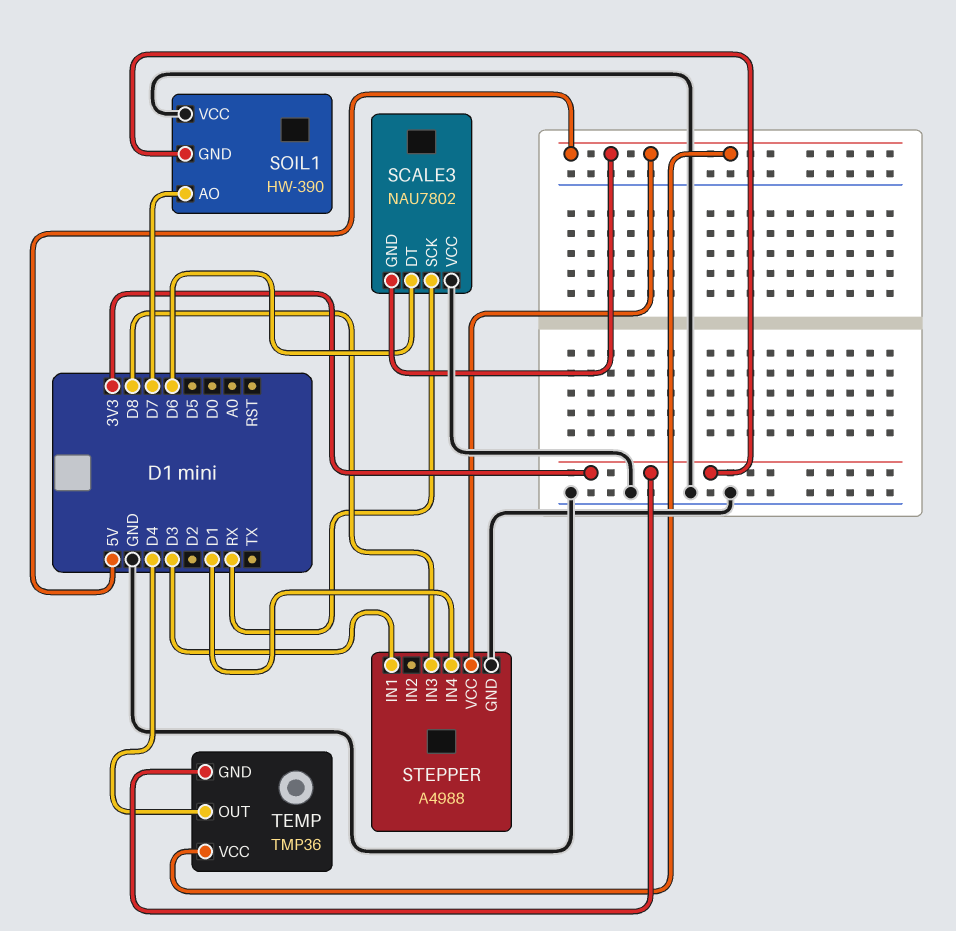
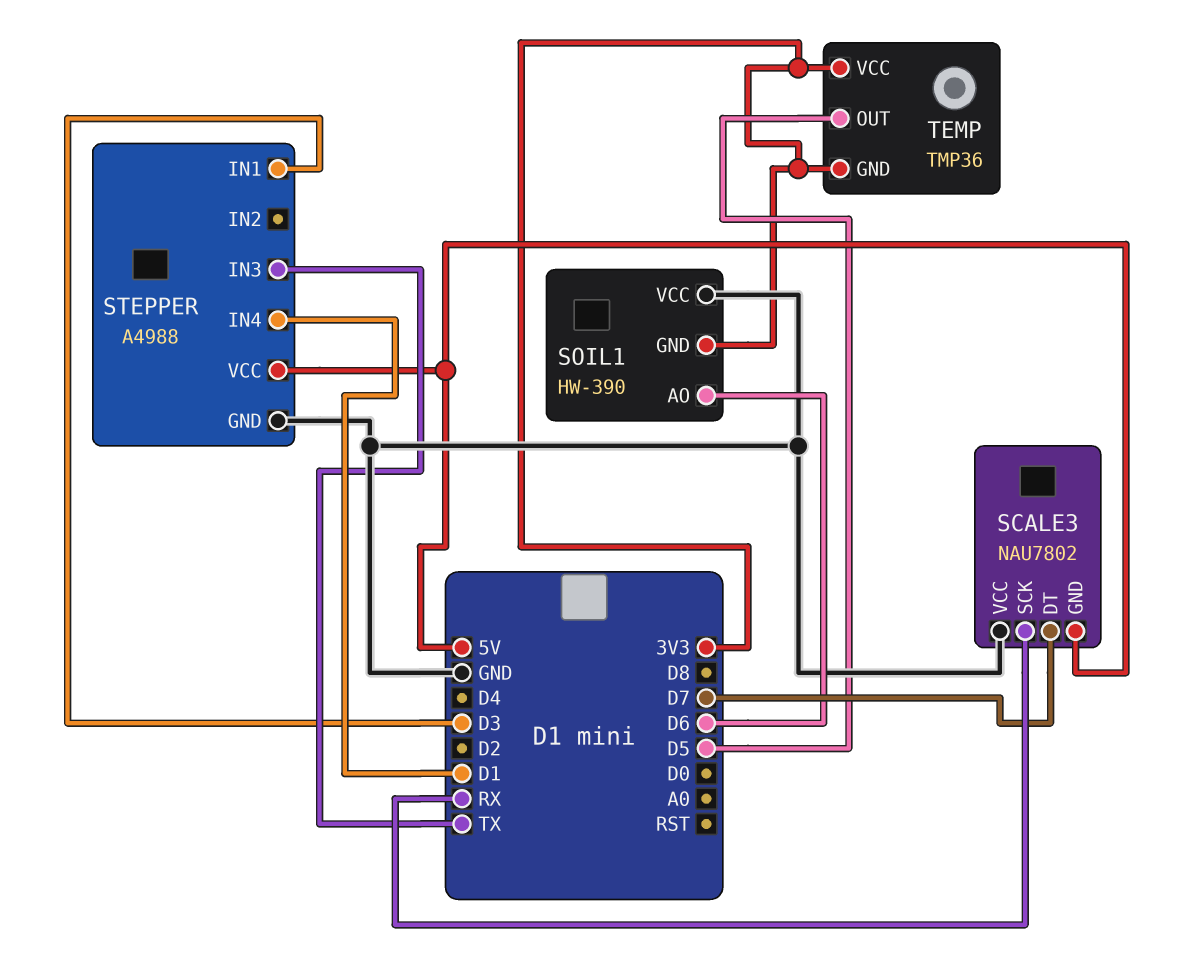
SCALE3 pin DT: D6 -> D7
SOIL1 pin AO: D7 -> D6
STEPPER pin IN3: D8 -> TX
TEMP pin OUT: D4 -> D5
TEMP pin VCC: 5V -> 3V3

